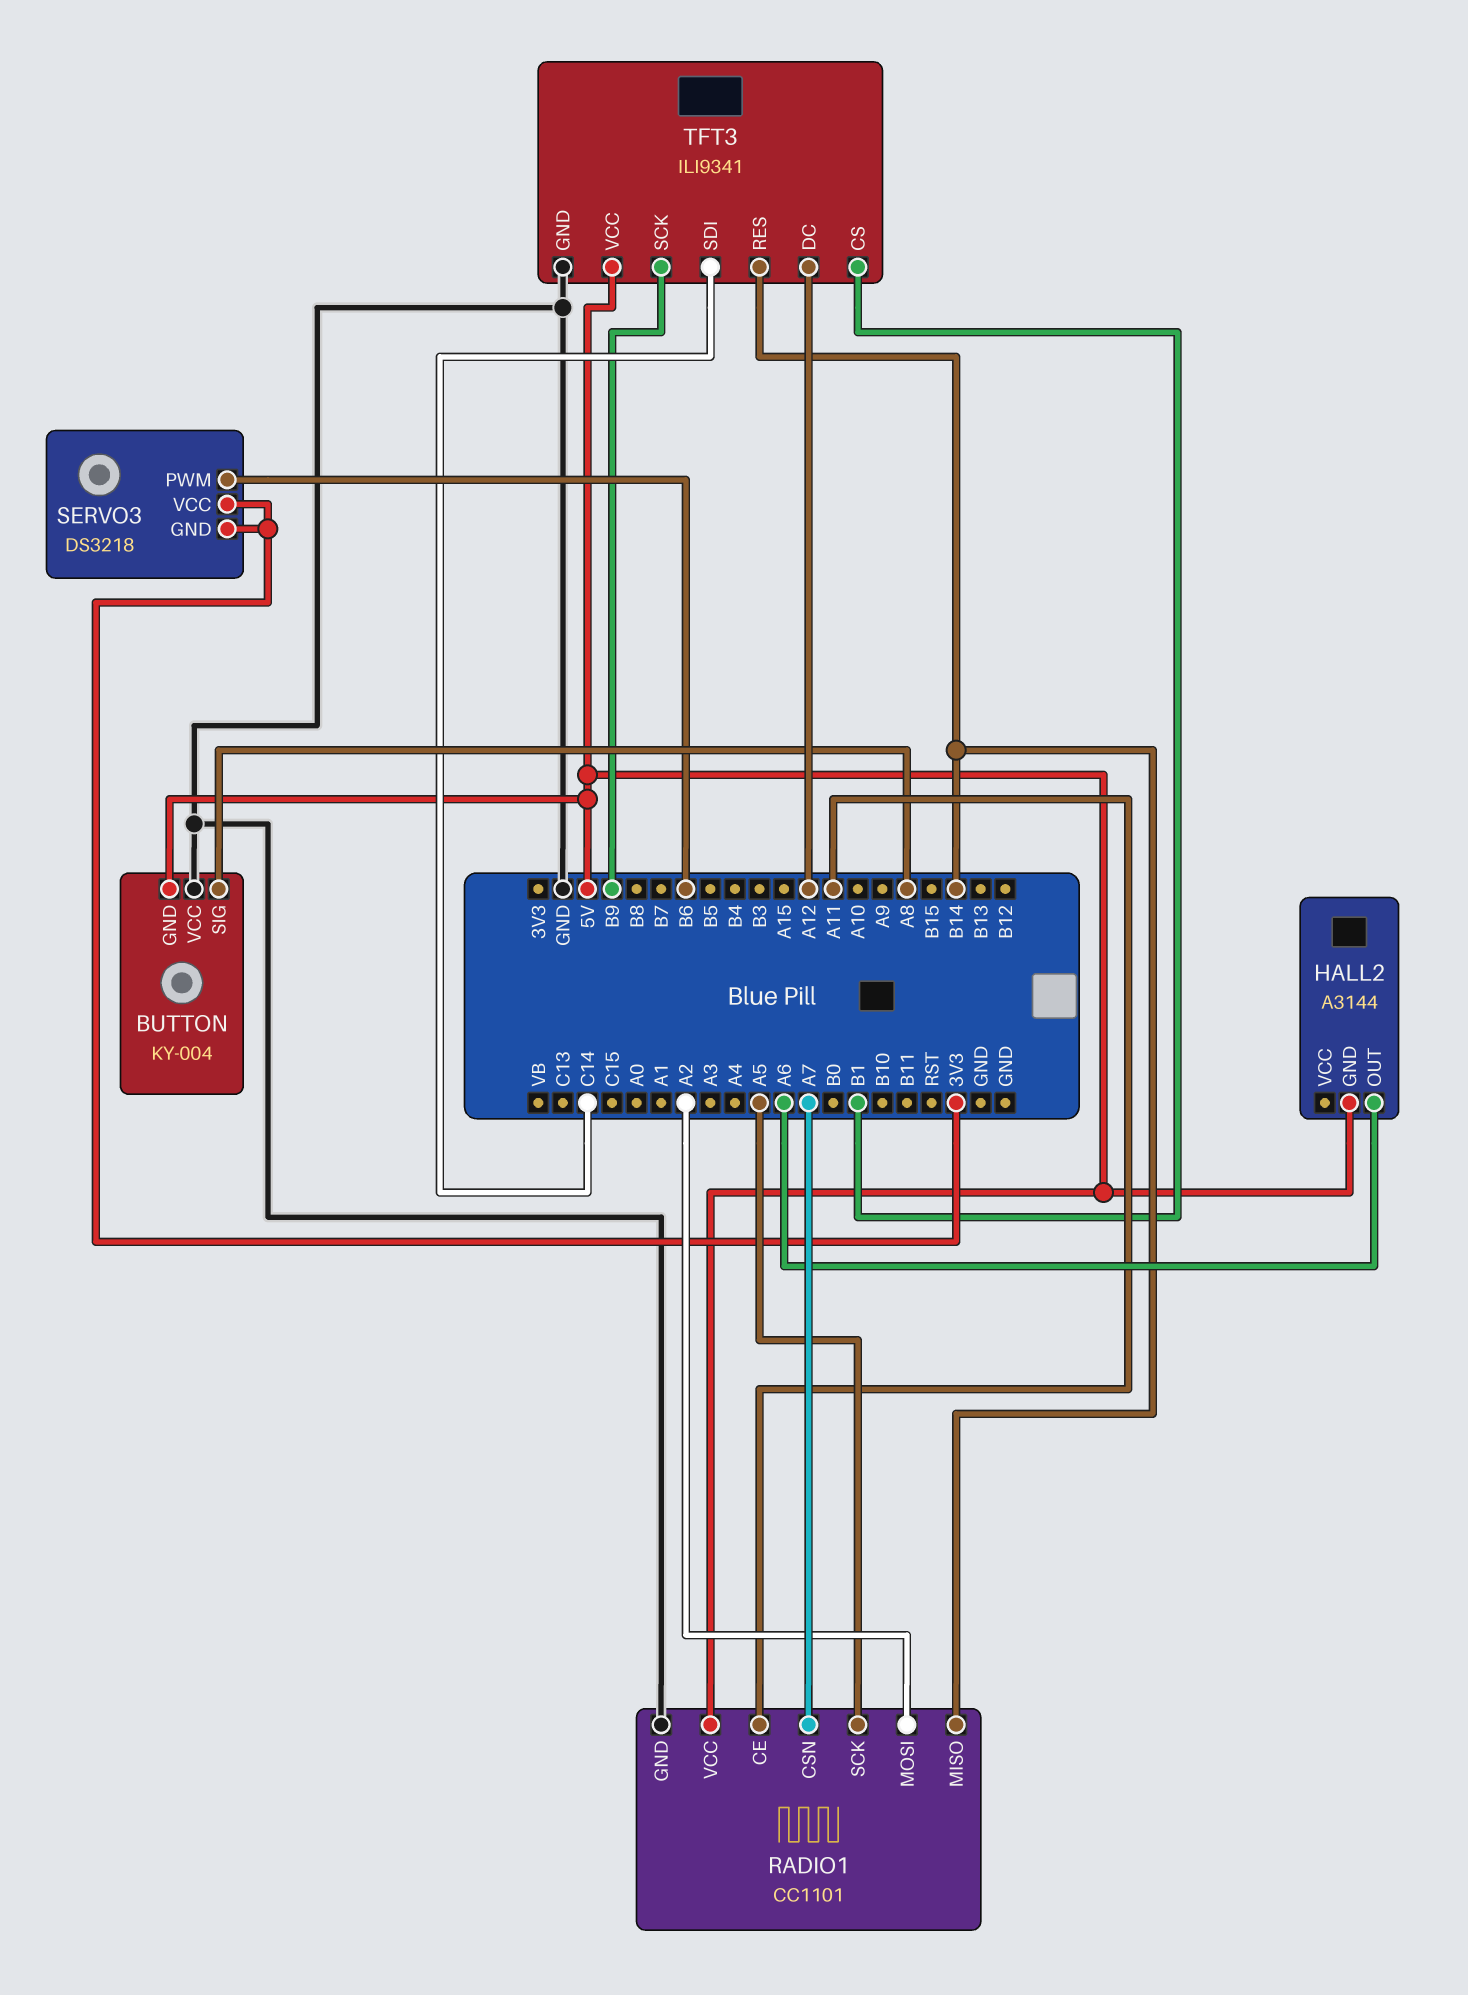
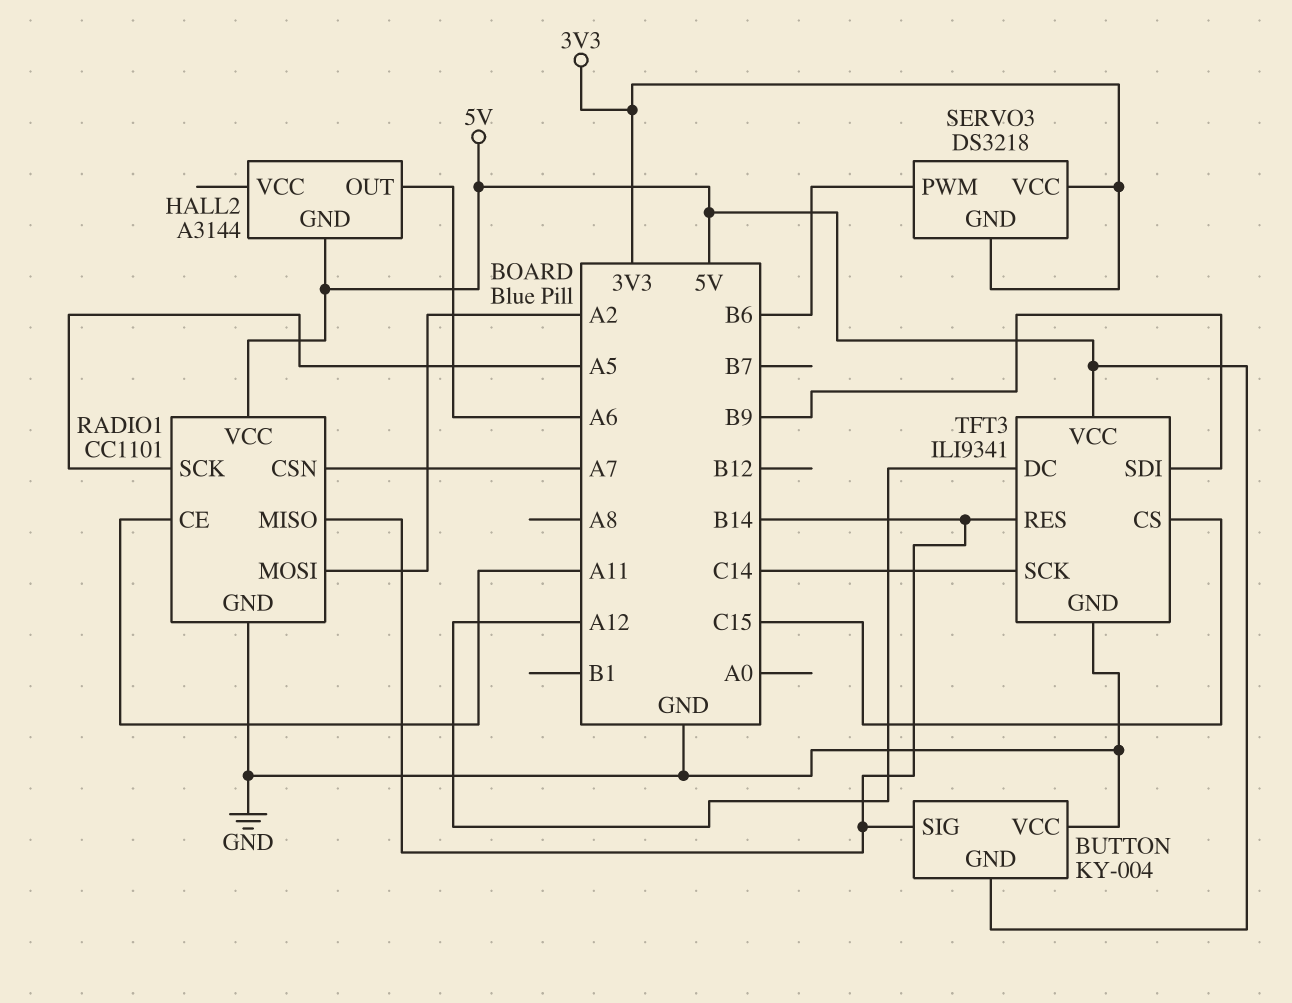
BUTTON pin SIG: A8 -> B14
TFT3 pin CS: B1 -> C15
TFT3 pin SCK: B9 -> C14
TFT3 pin SDI: C14 -> B9

